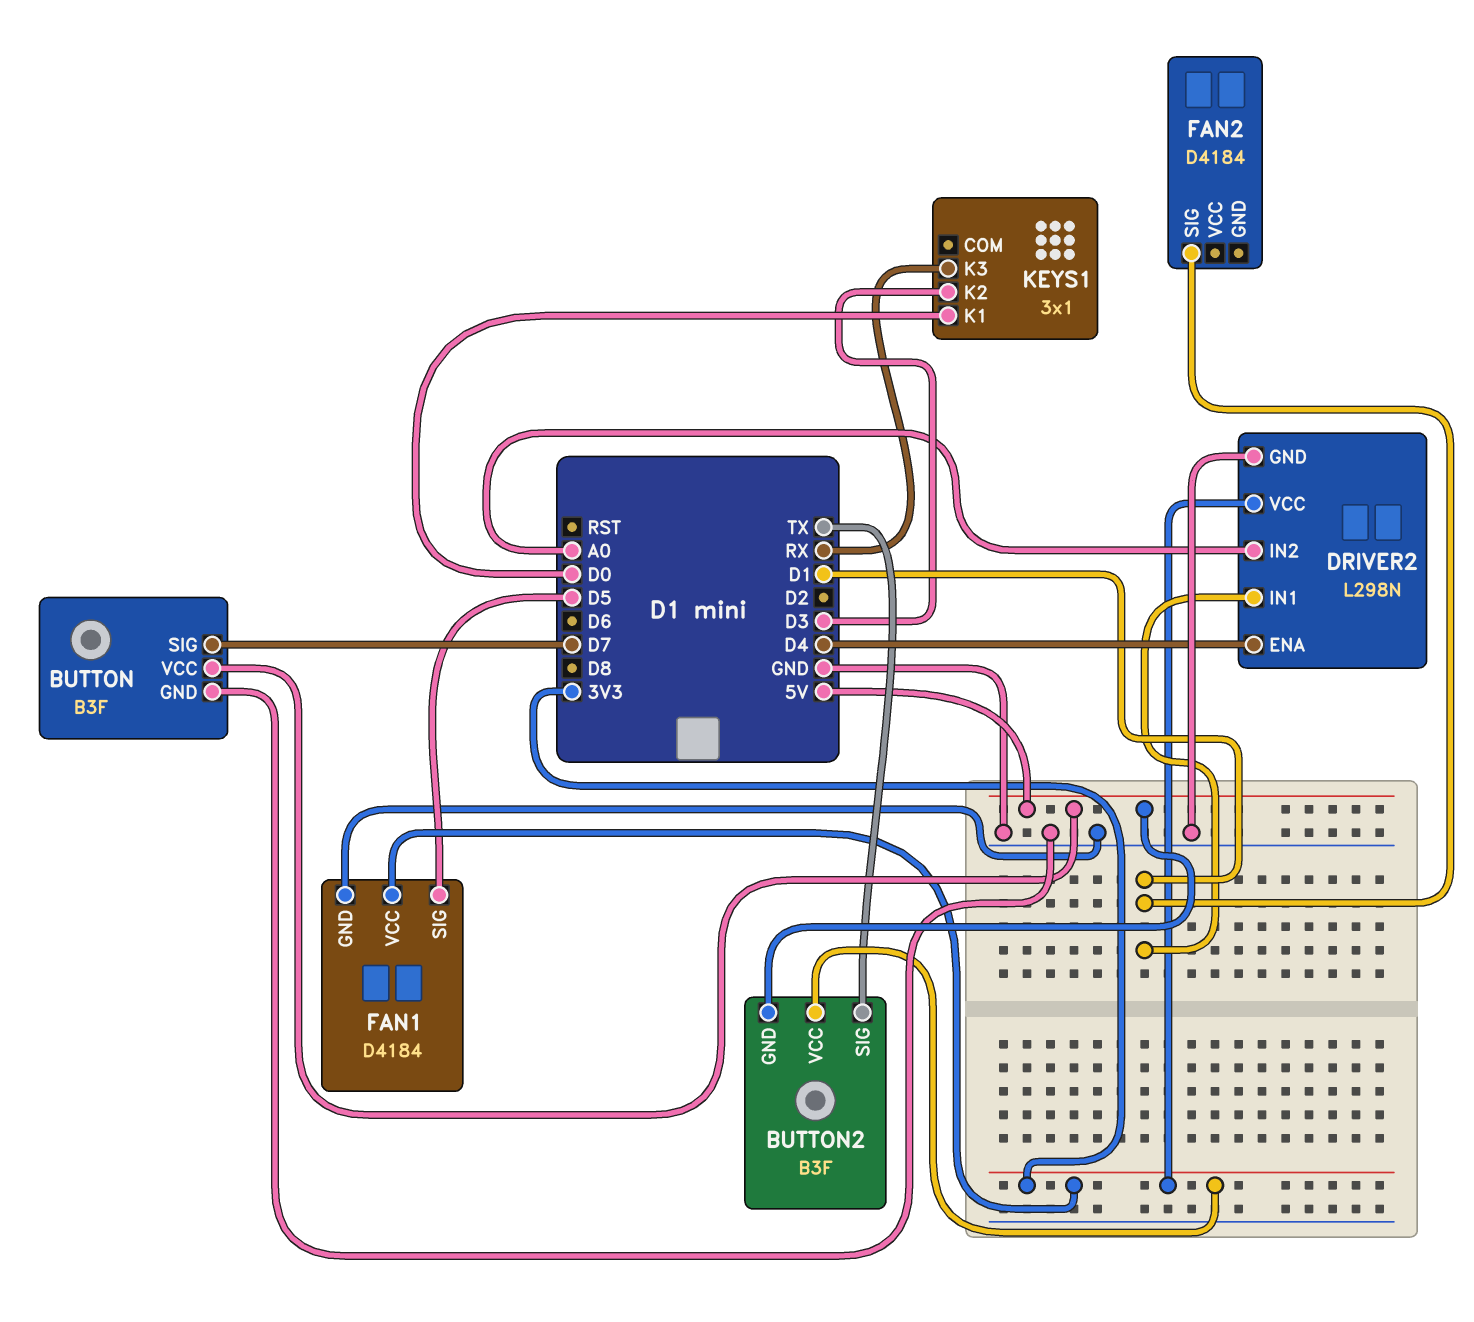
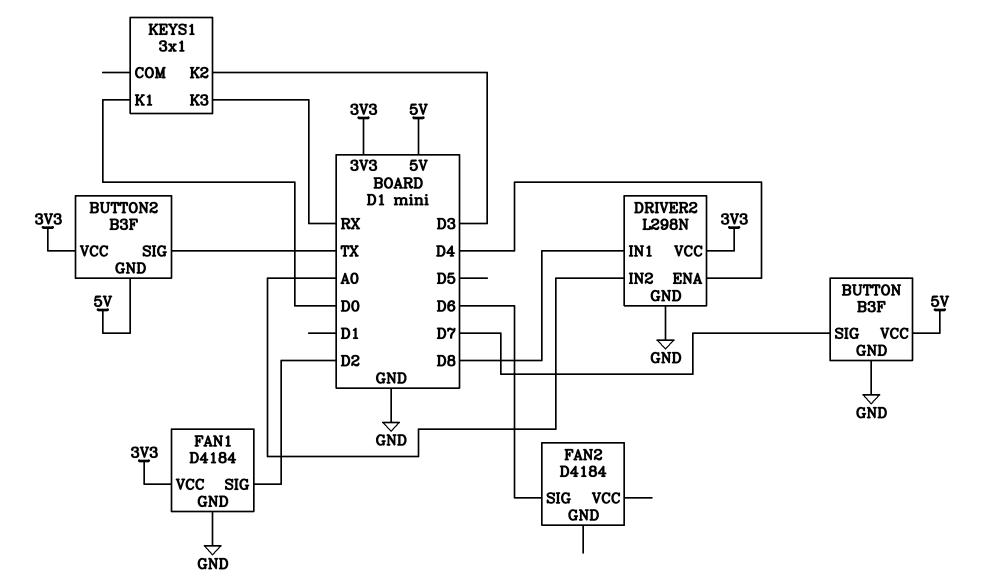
DRIVER2 pin IN1: D1 -> D8
FAN1 pin SIG: D5 -> D2
FAN2 pin SIG: D1 -> D6

